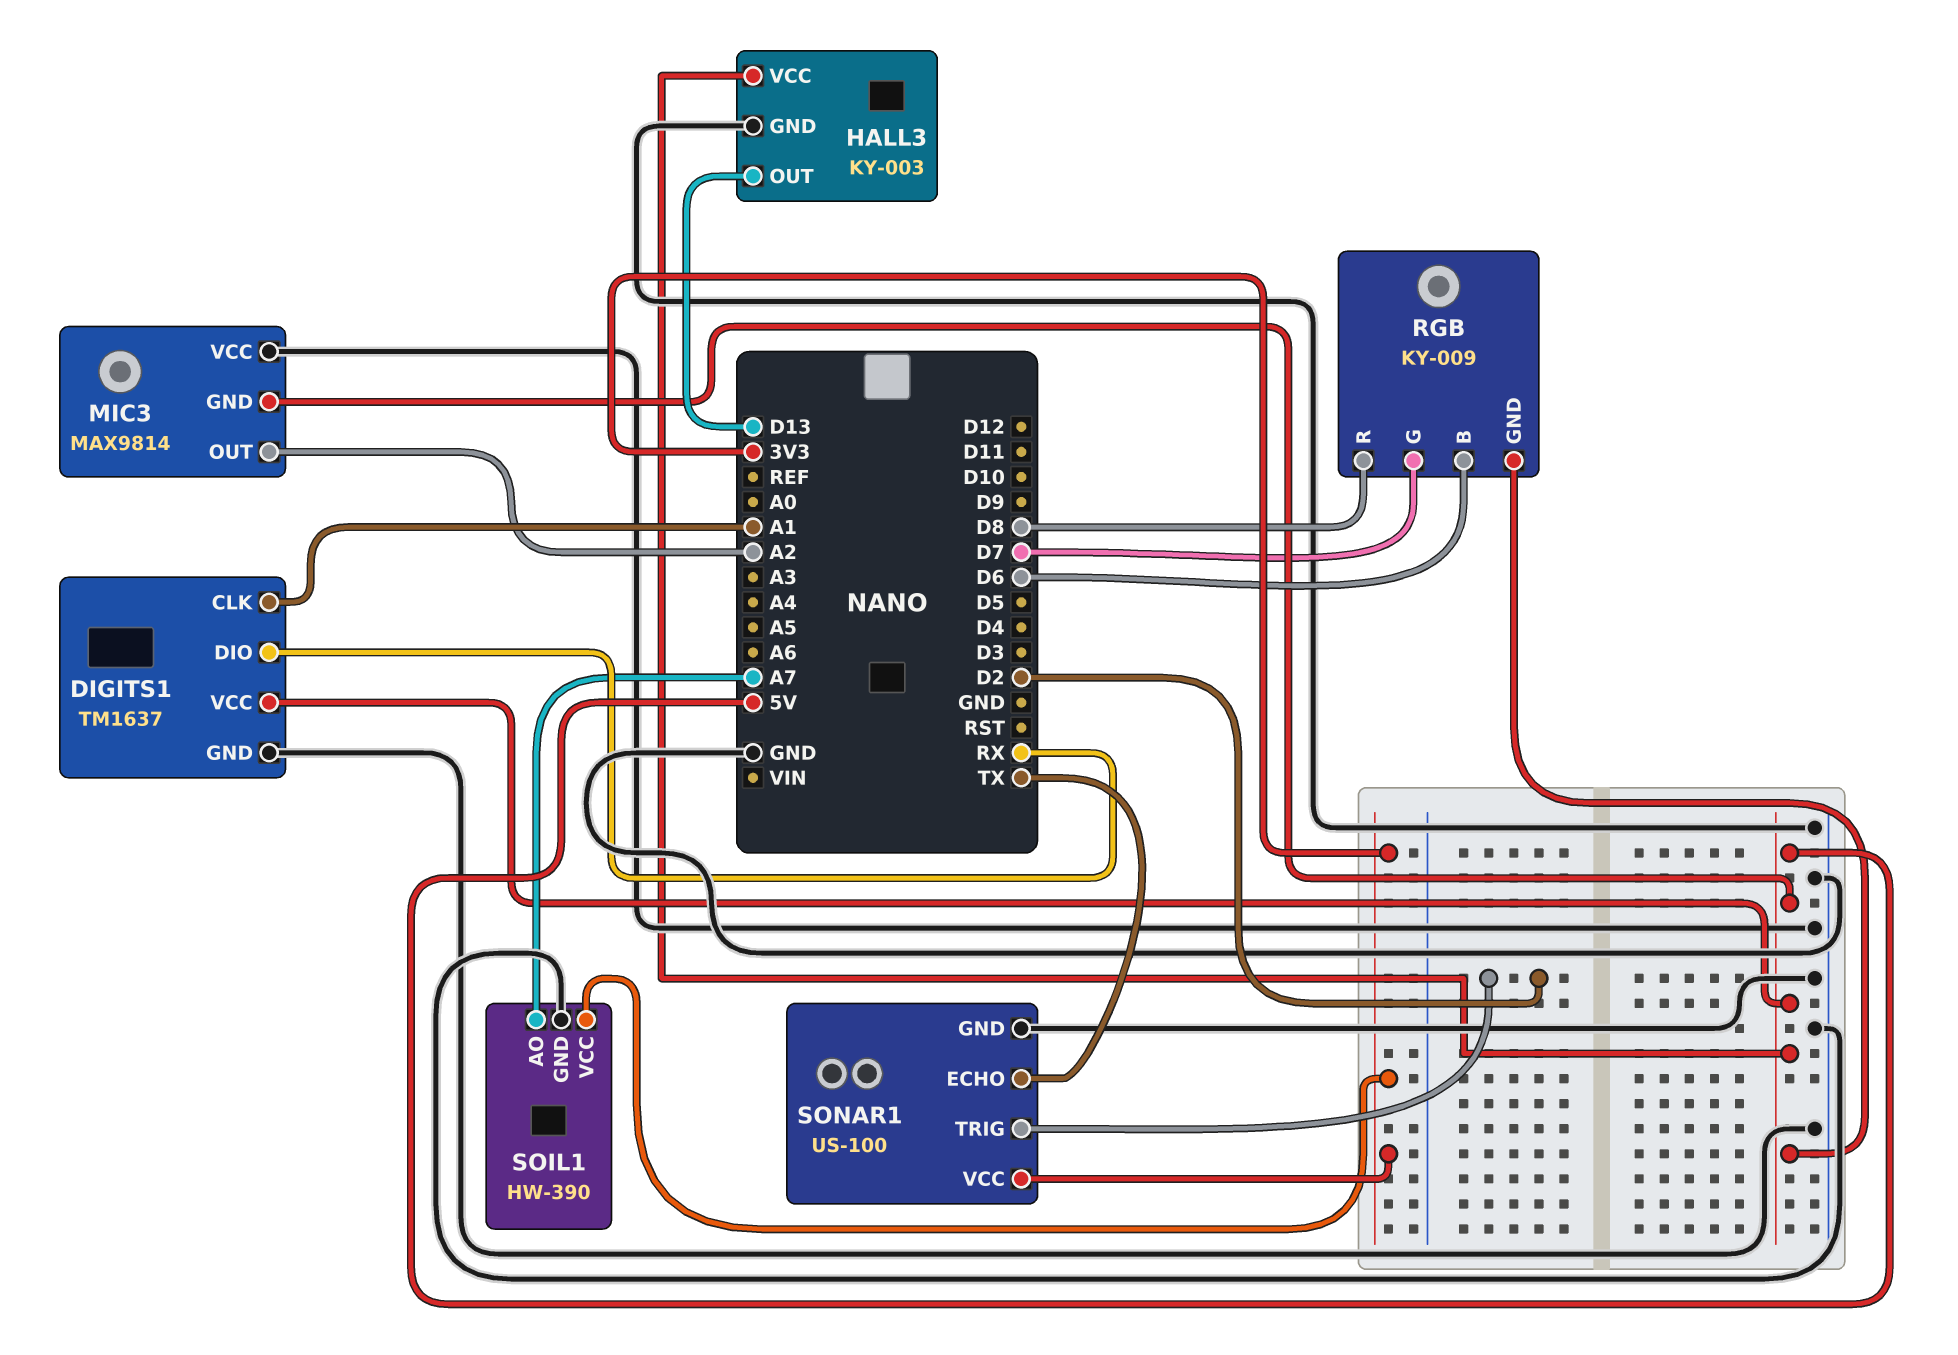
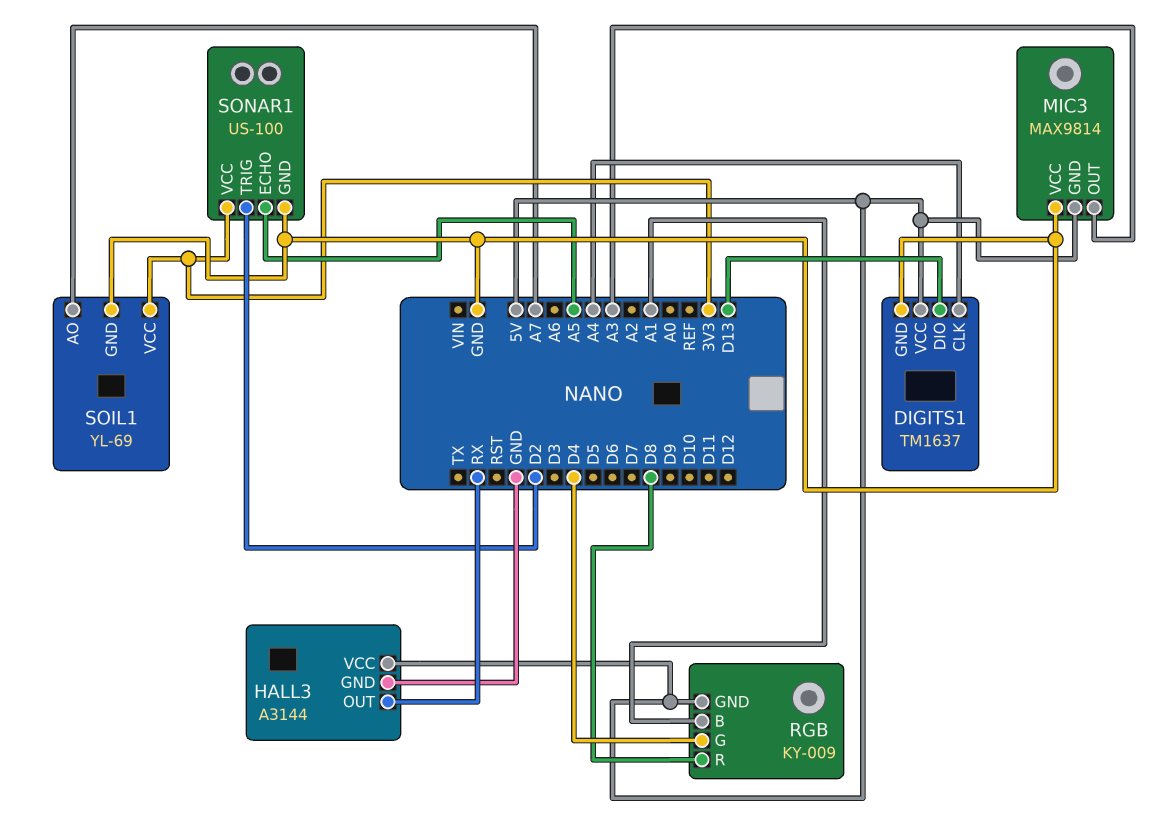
DIGITS1 pin CLK: A1 -> A4
DIGITS1 pin DIO: RX -> D13
HALL3: KY-003 -> A3144
HALL3 pin OUT: D13 -> RX
MIC3 pin OUT: A2 -> A3
RGB pin B: D6 -> A1
RGB pin G: D7 -> D4
SOIL1: HW-390 -> YL-69
SONAR1 pin ECHO: TX -> A5

